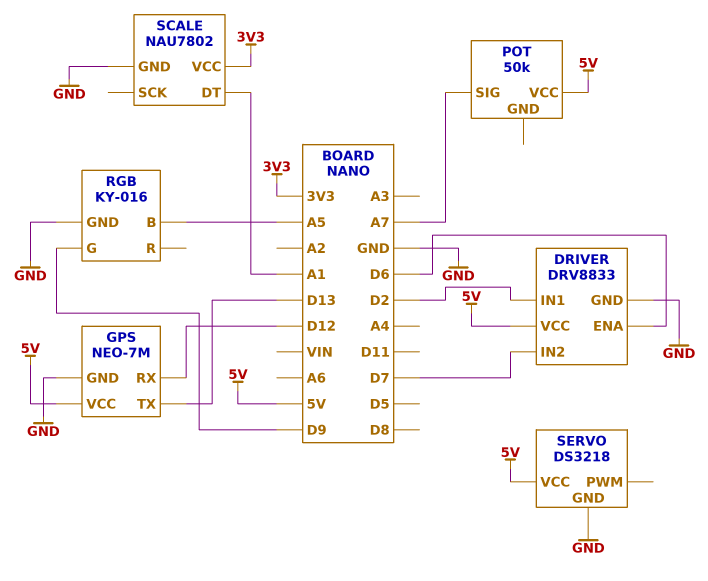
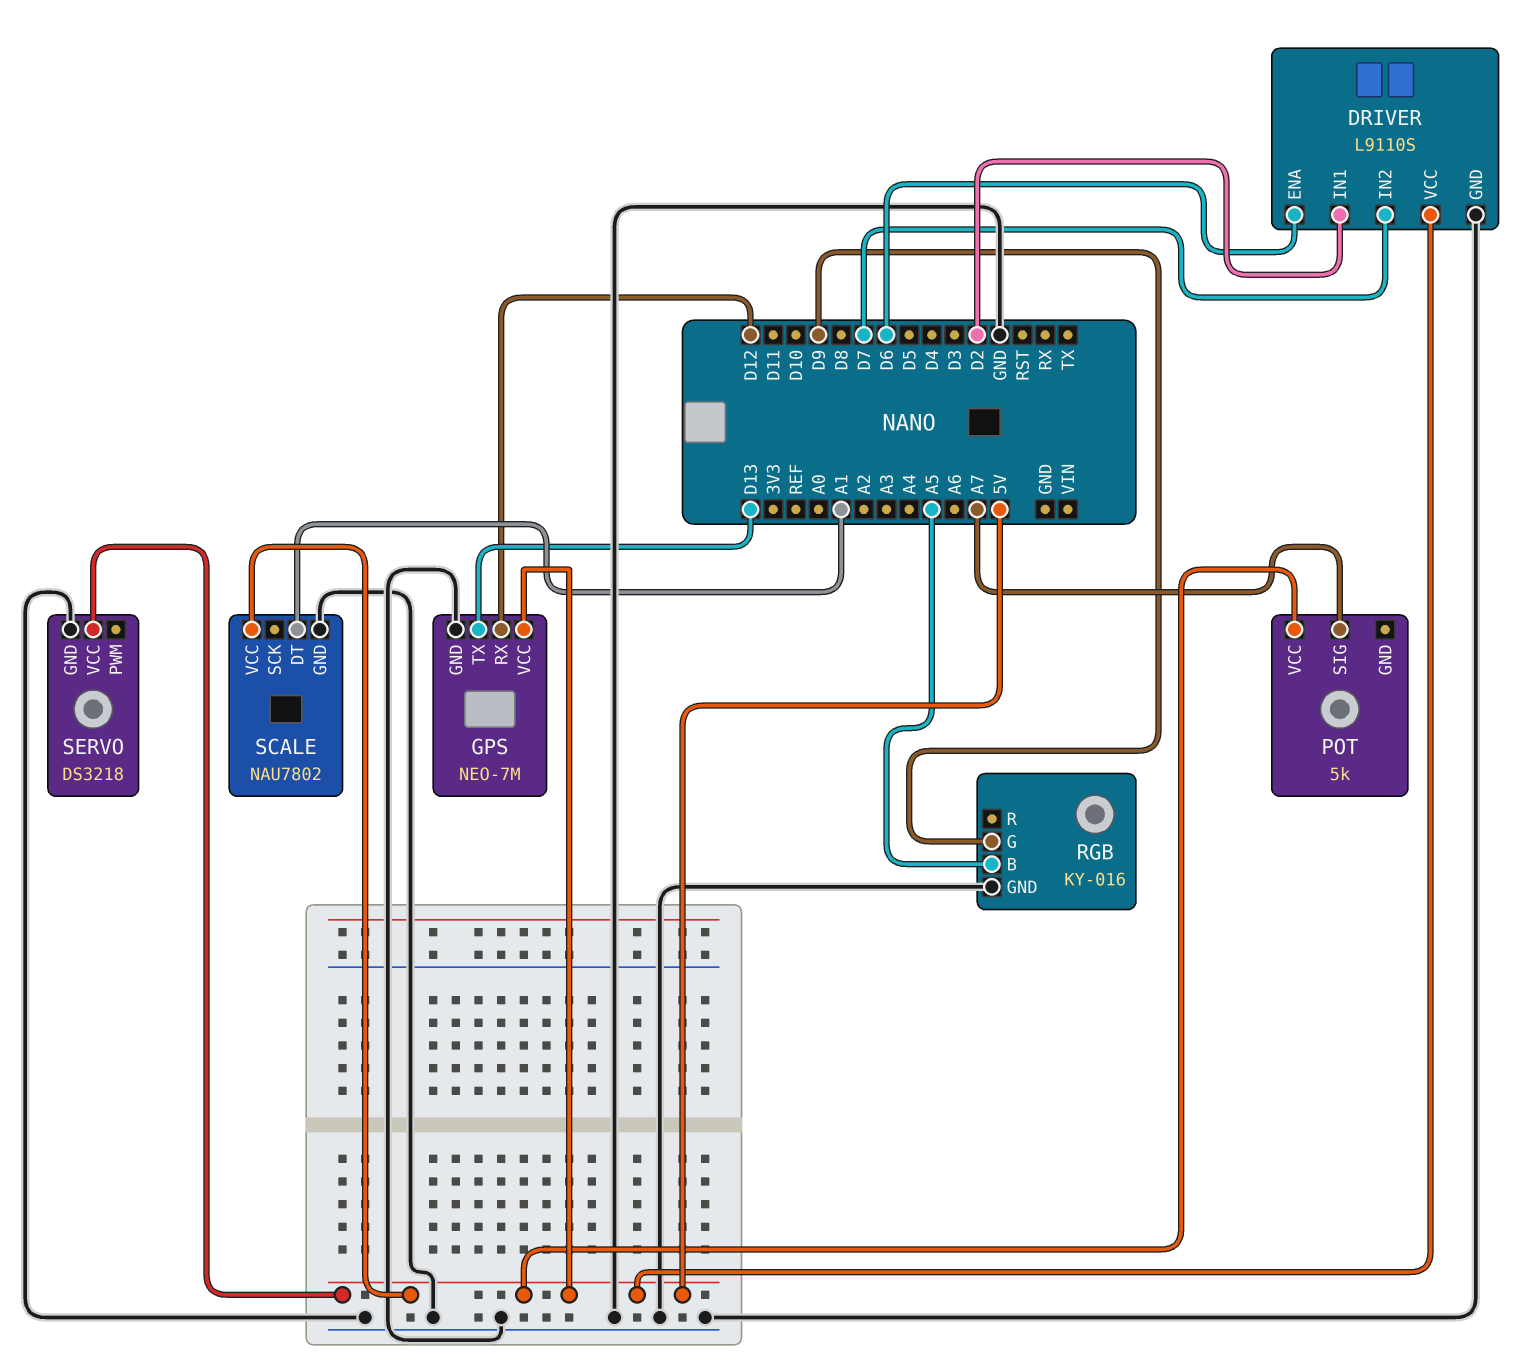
DRIVER: DRV8833 -> L9110S
POT: 50k -> 5k
SCALE pin VCC: 3V3 -> 5V

